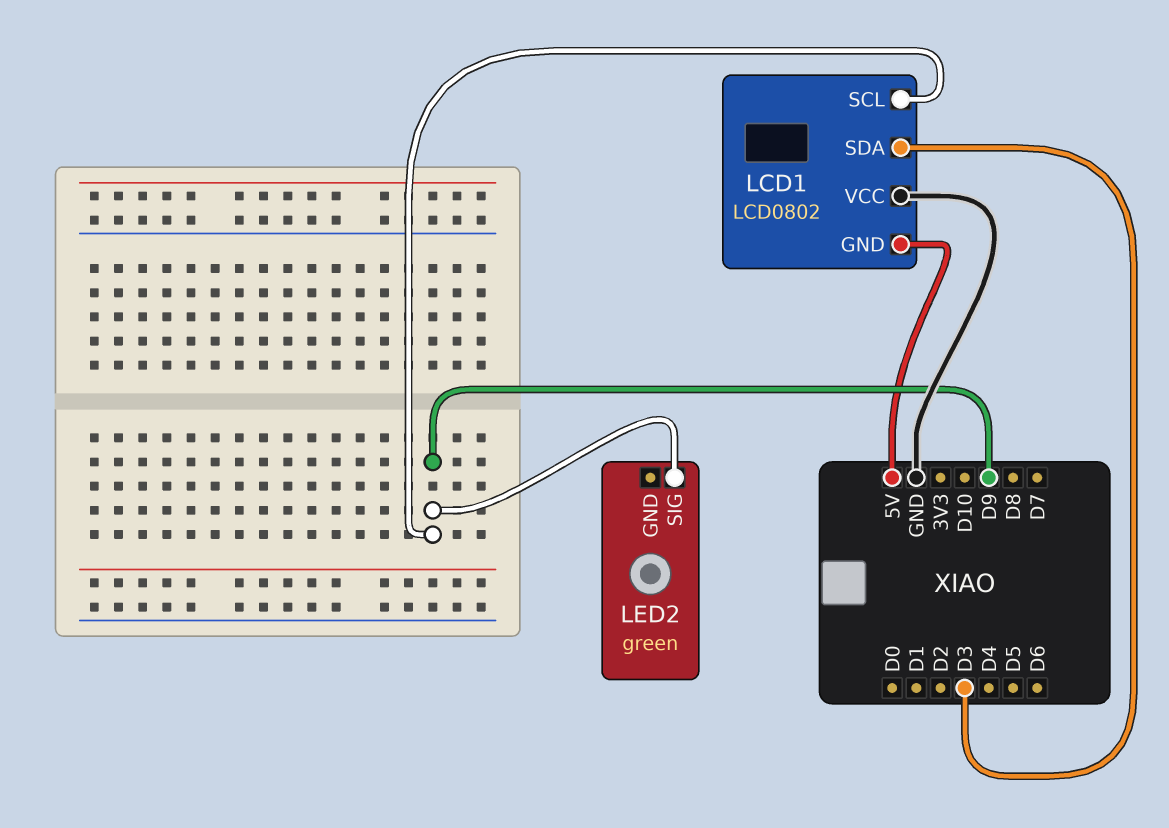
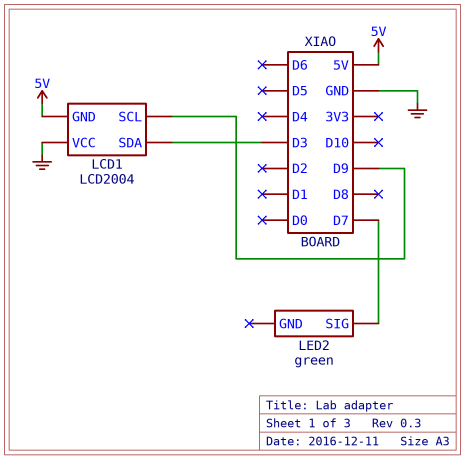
LCD1: LCD0802 -> LCD2004
LED2 pin SIG: D9 -> D7

